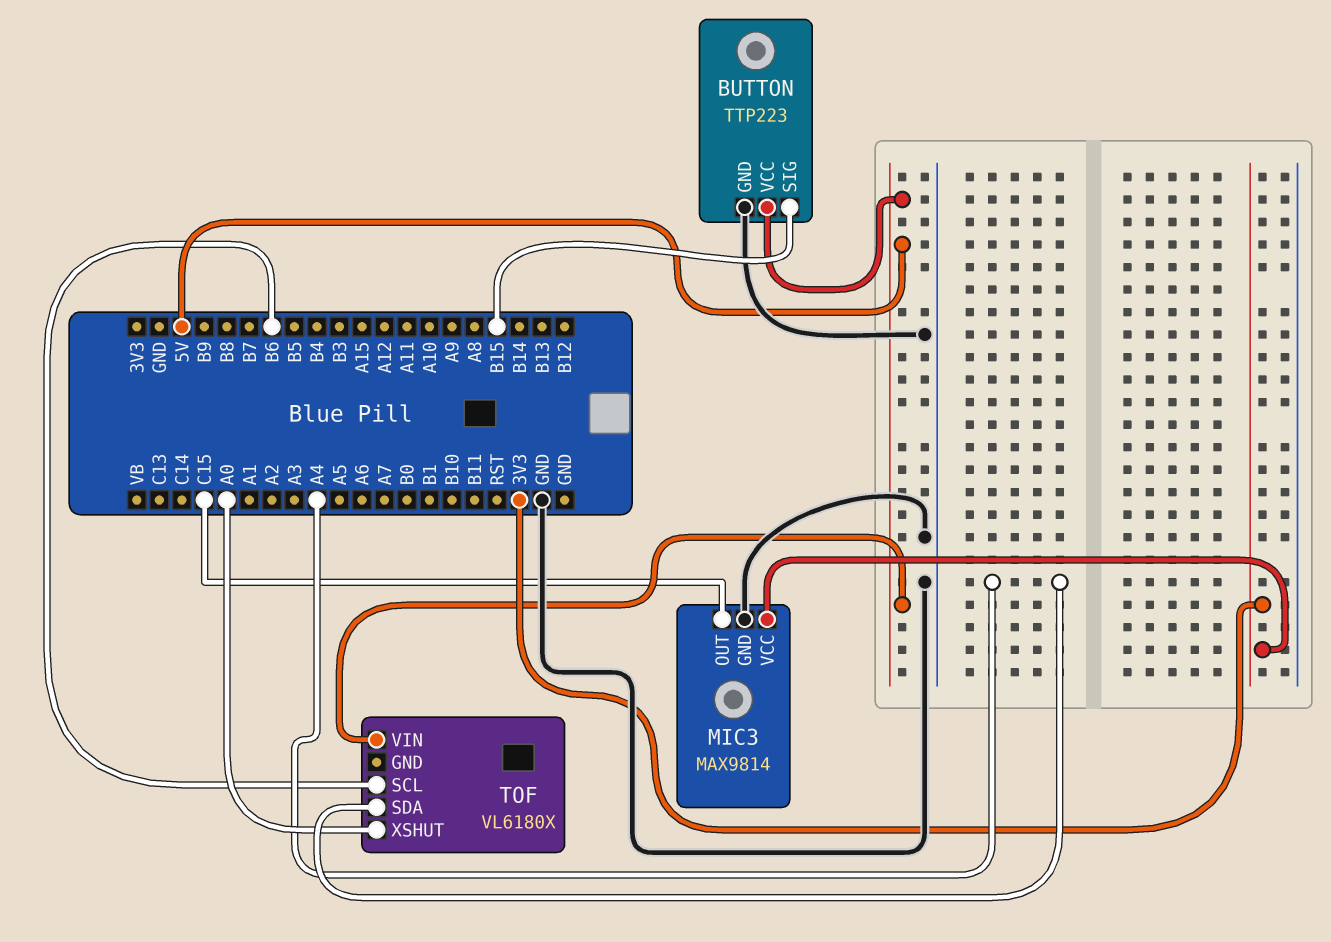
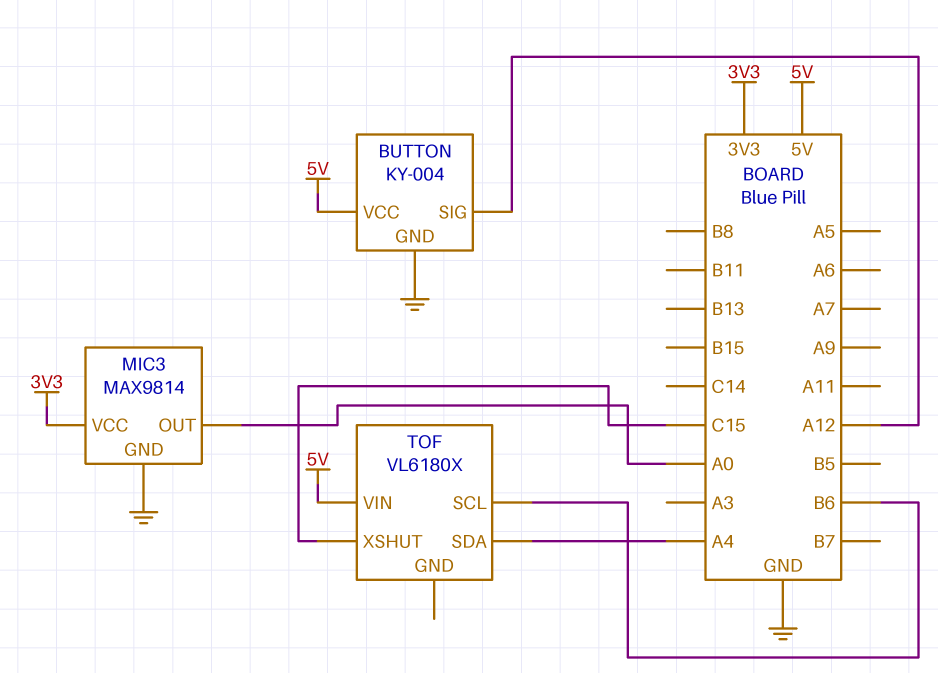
BUTTON: TTP223 -> KY-004
BUTTON pin SIG: B15 -> A12
MIC3 pin OUT: C15 -> A0
TOF pin XSHUT: A0 -> C15

